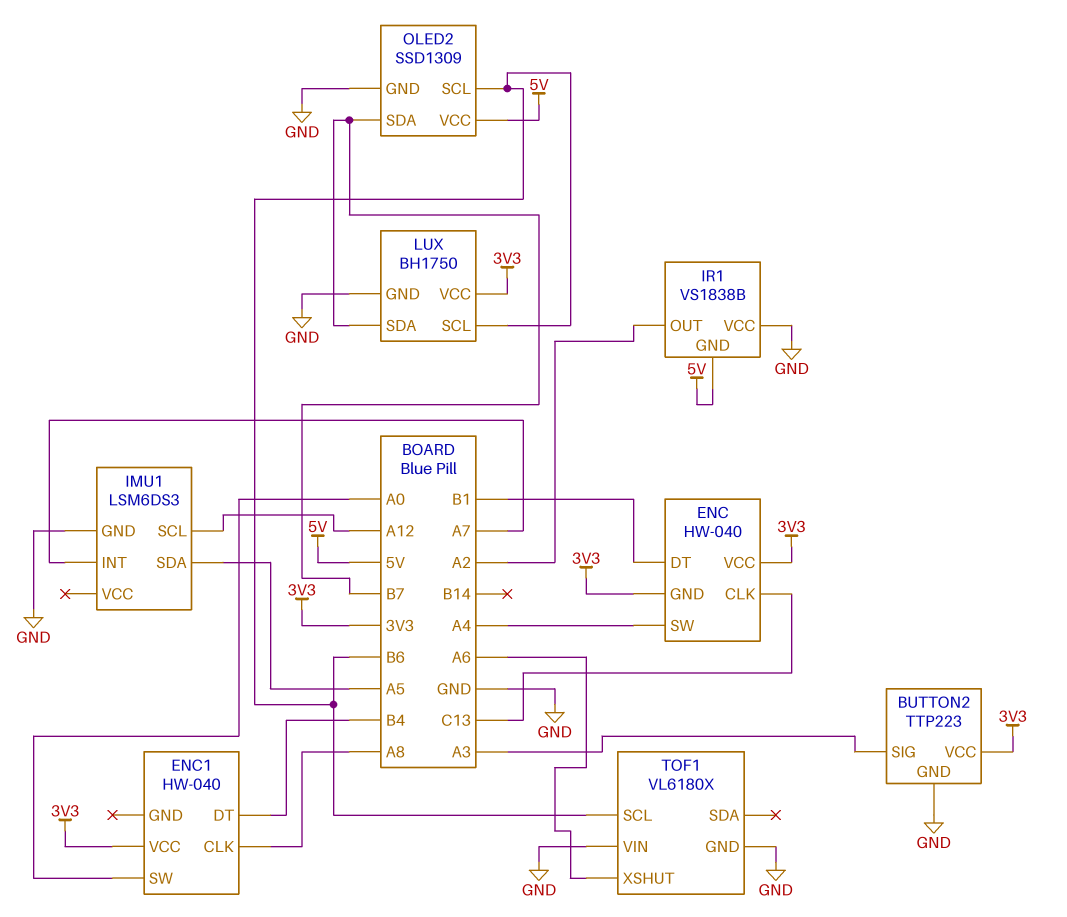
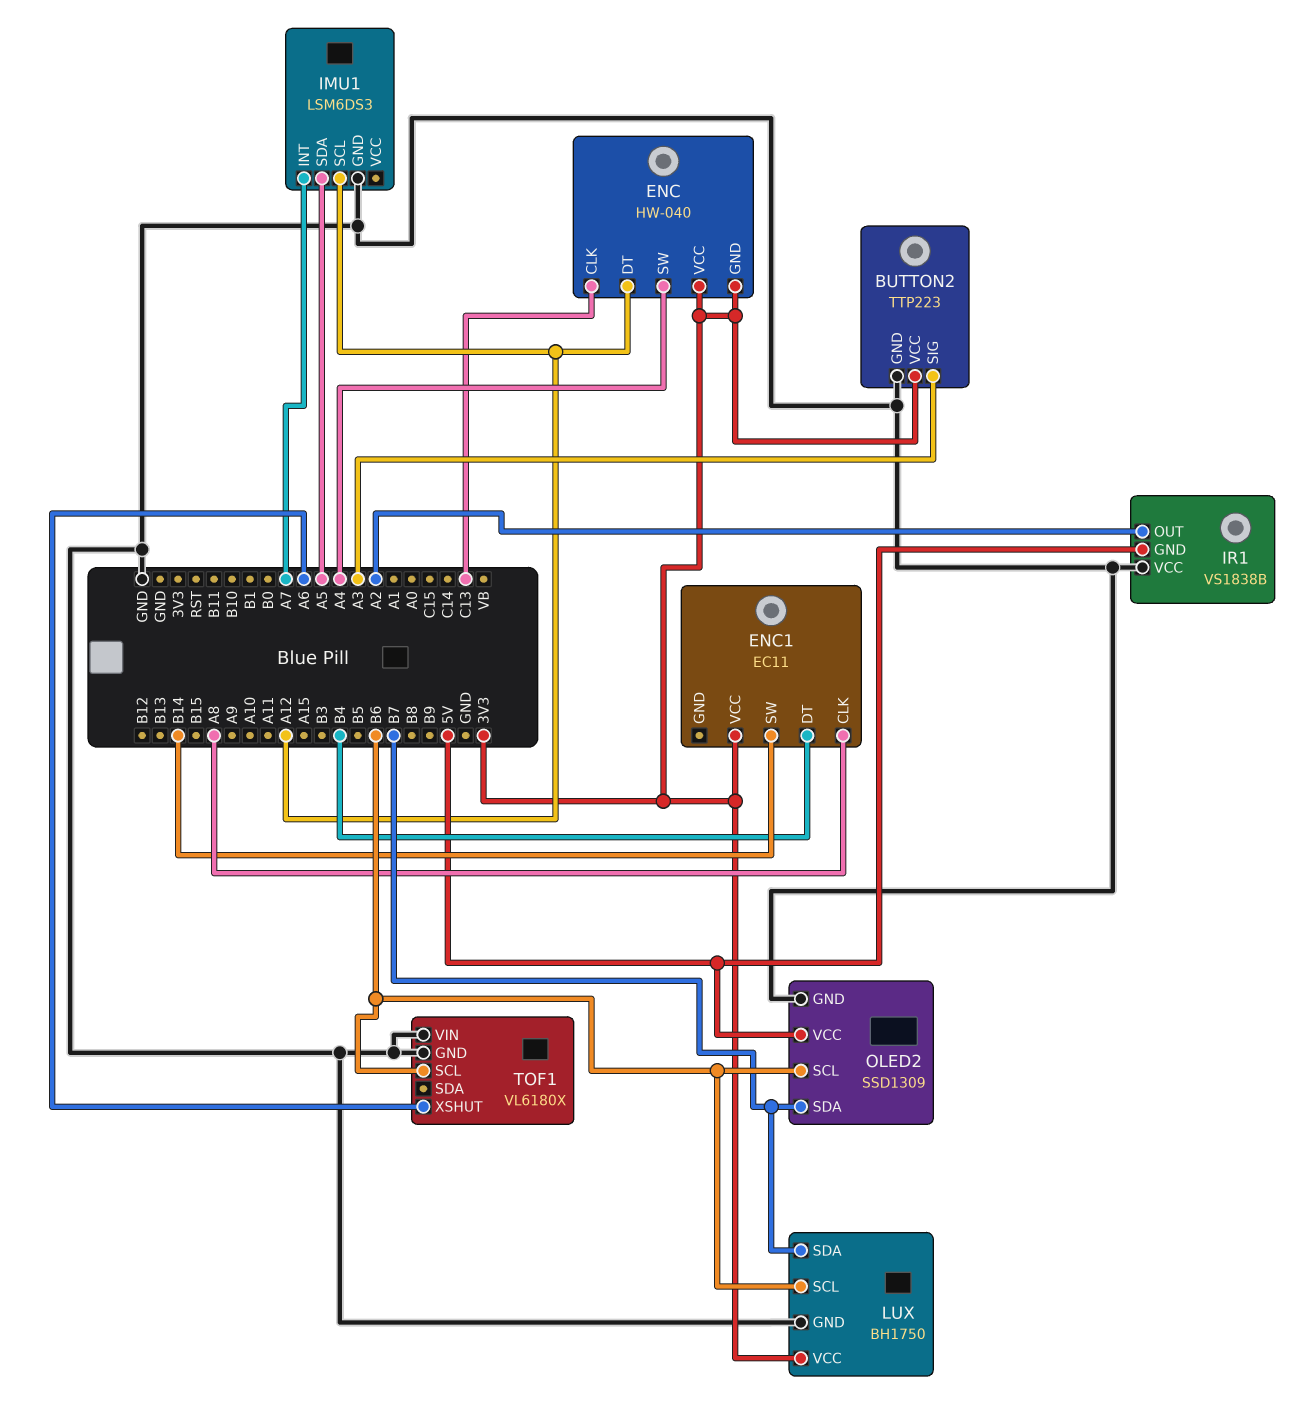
ENC pin DT: B1 -> A12
ENC1: HW-040 -> EC11
ENC1 pin SW: A0 -> B14

